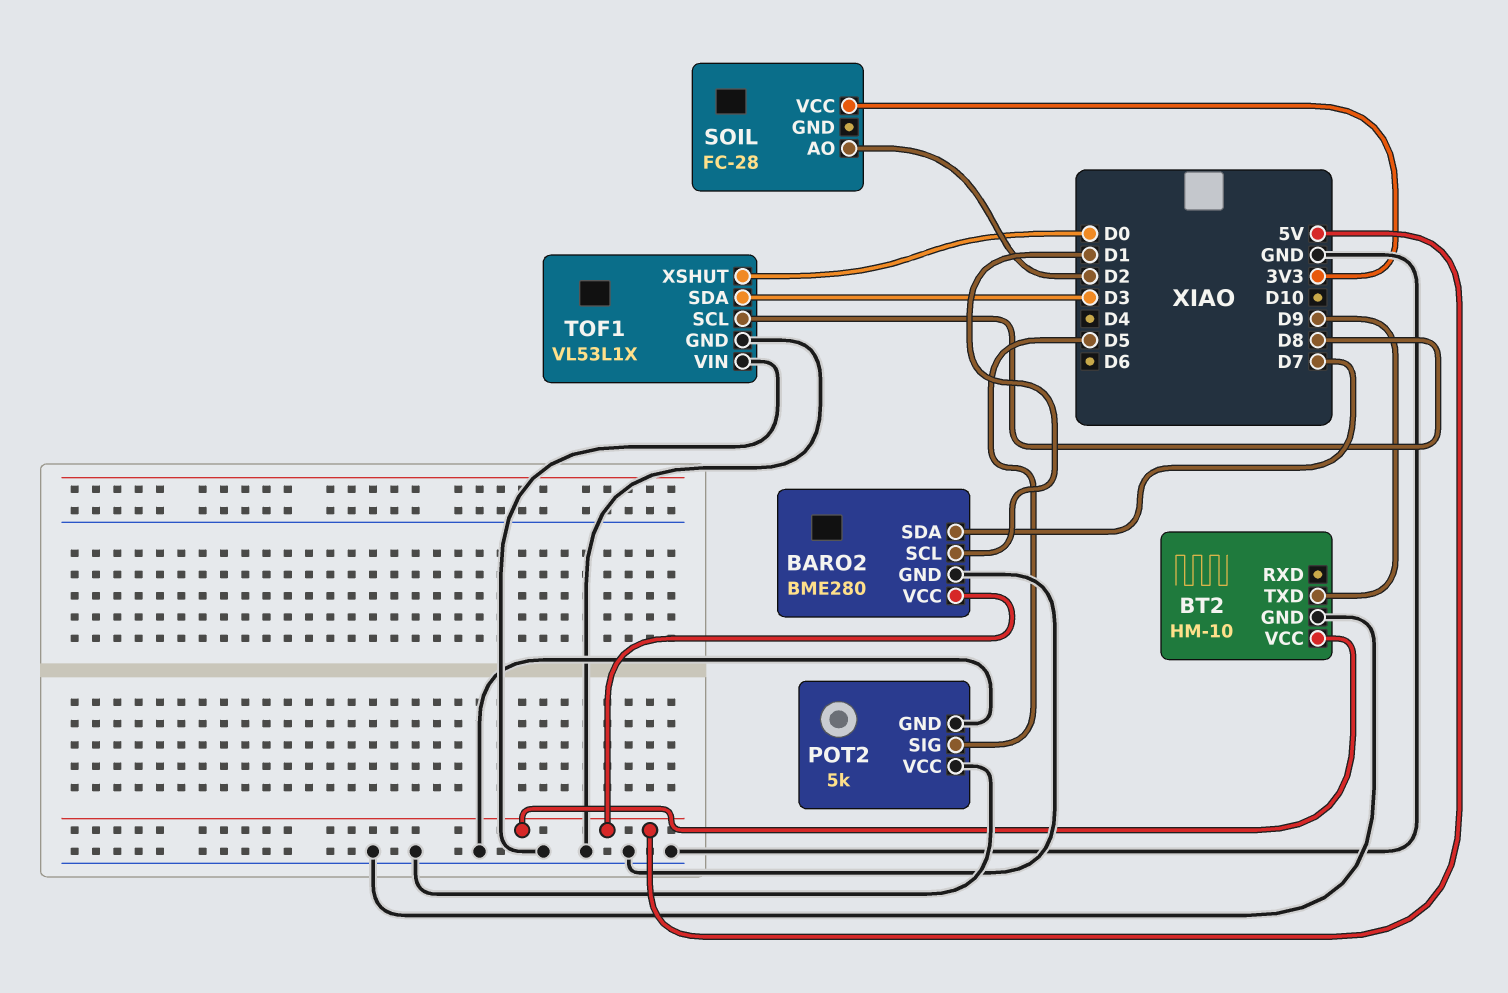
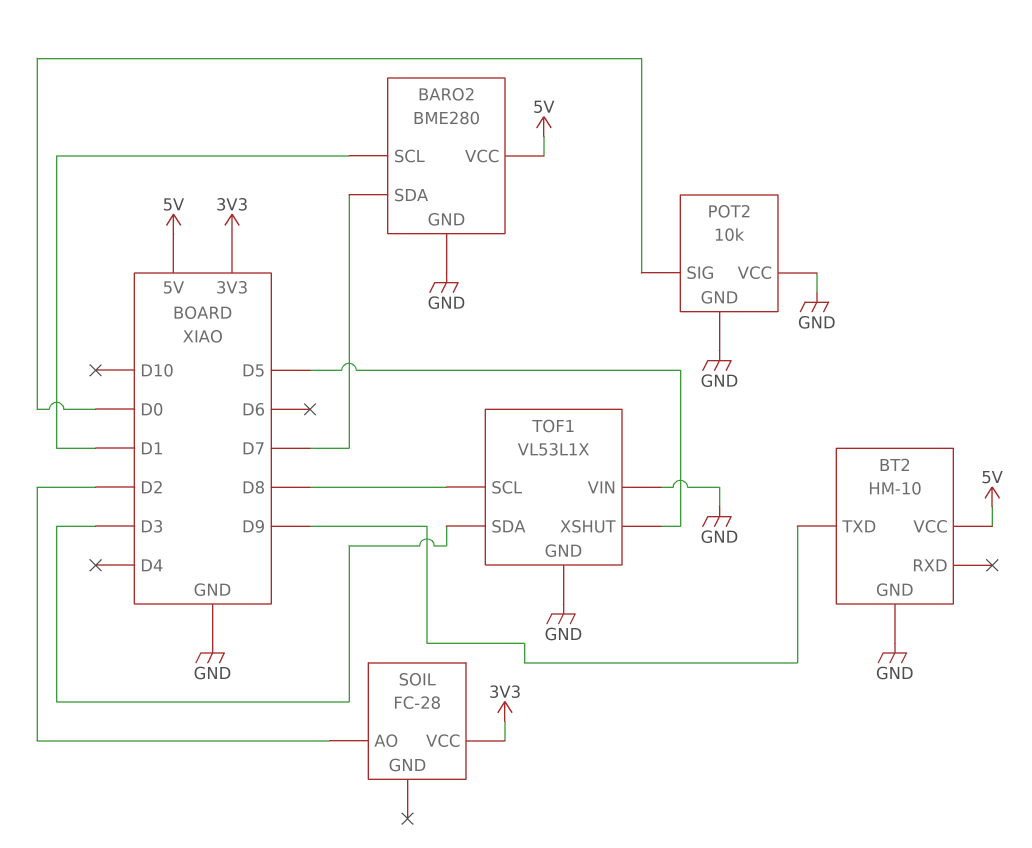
POT2: 5k -> 10k
POT2 pin SIG: D5 -> D0
TOF1 pin XSHUT: D0 -> D5

